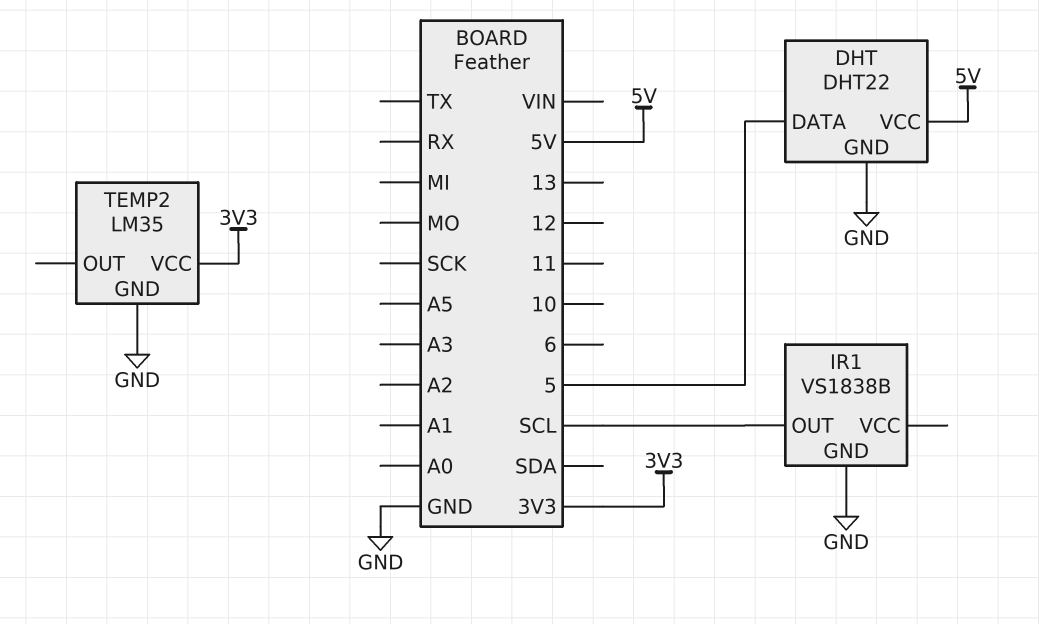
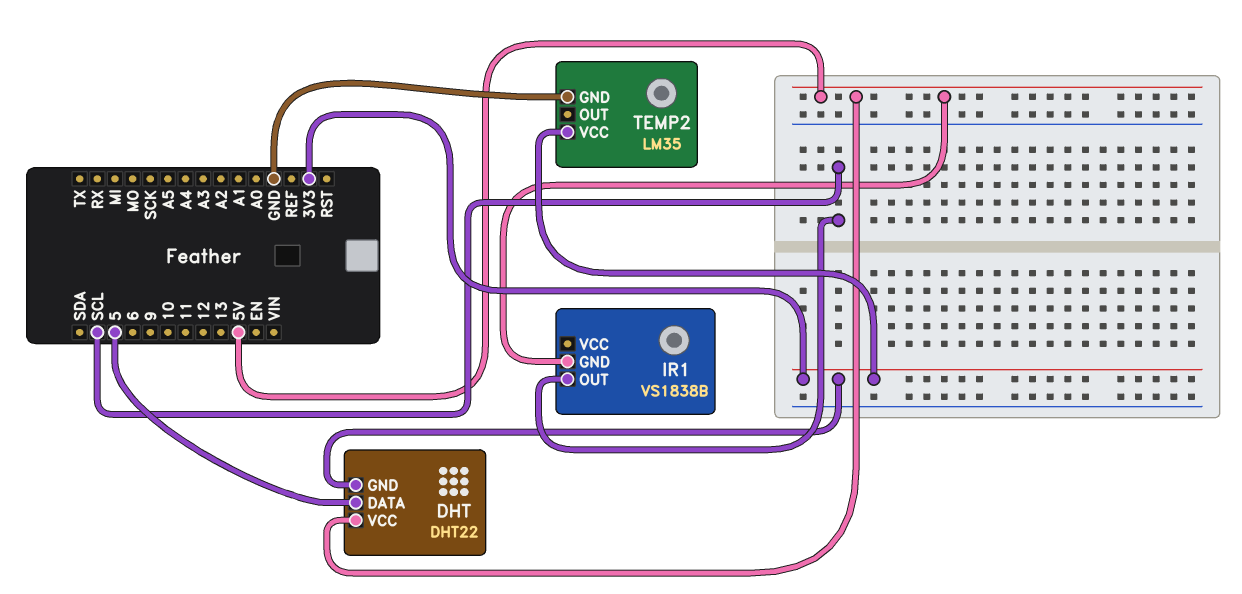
DHT pin GND: GND -> 3V3
IR1 pin GND: GND -> 5V

